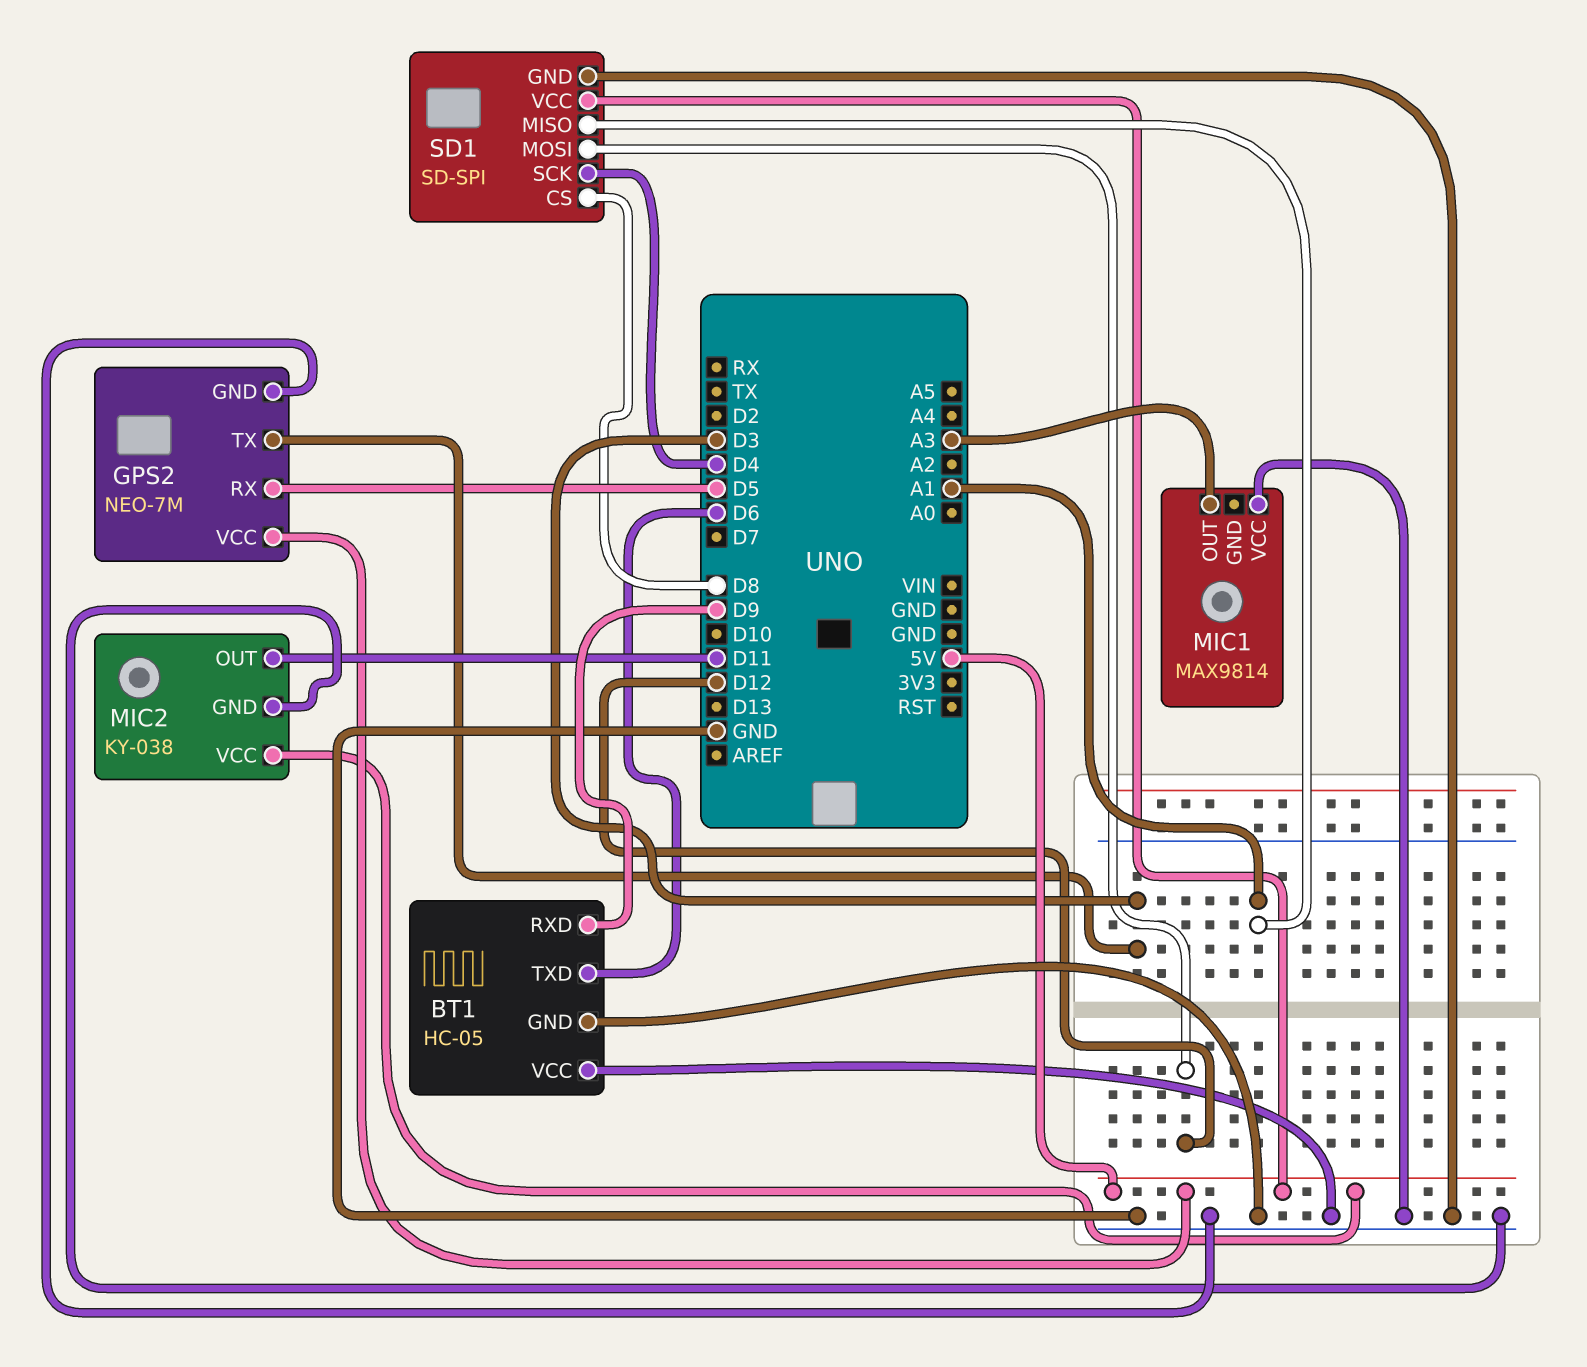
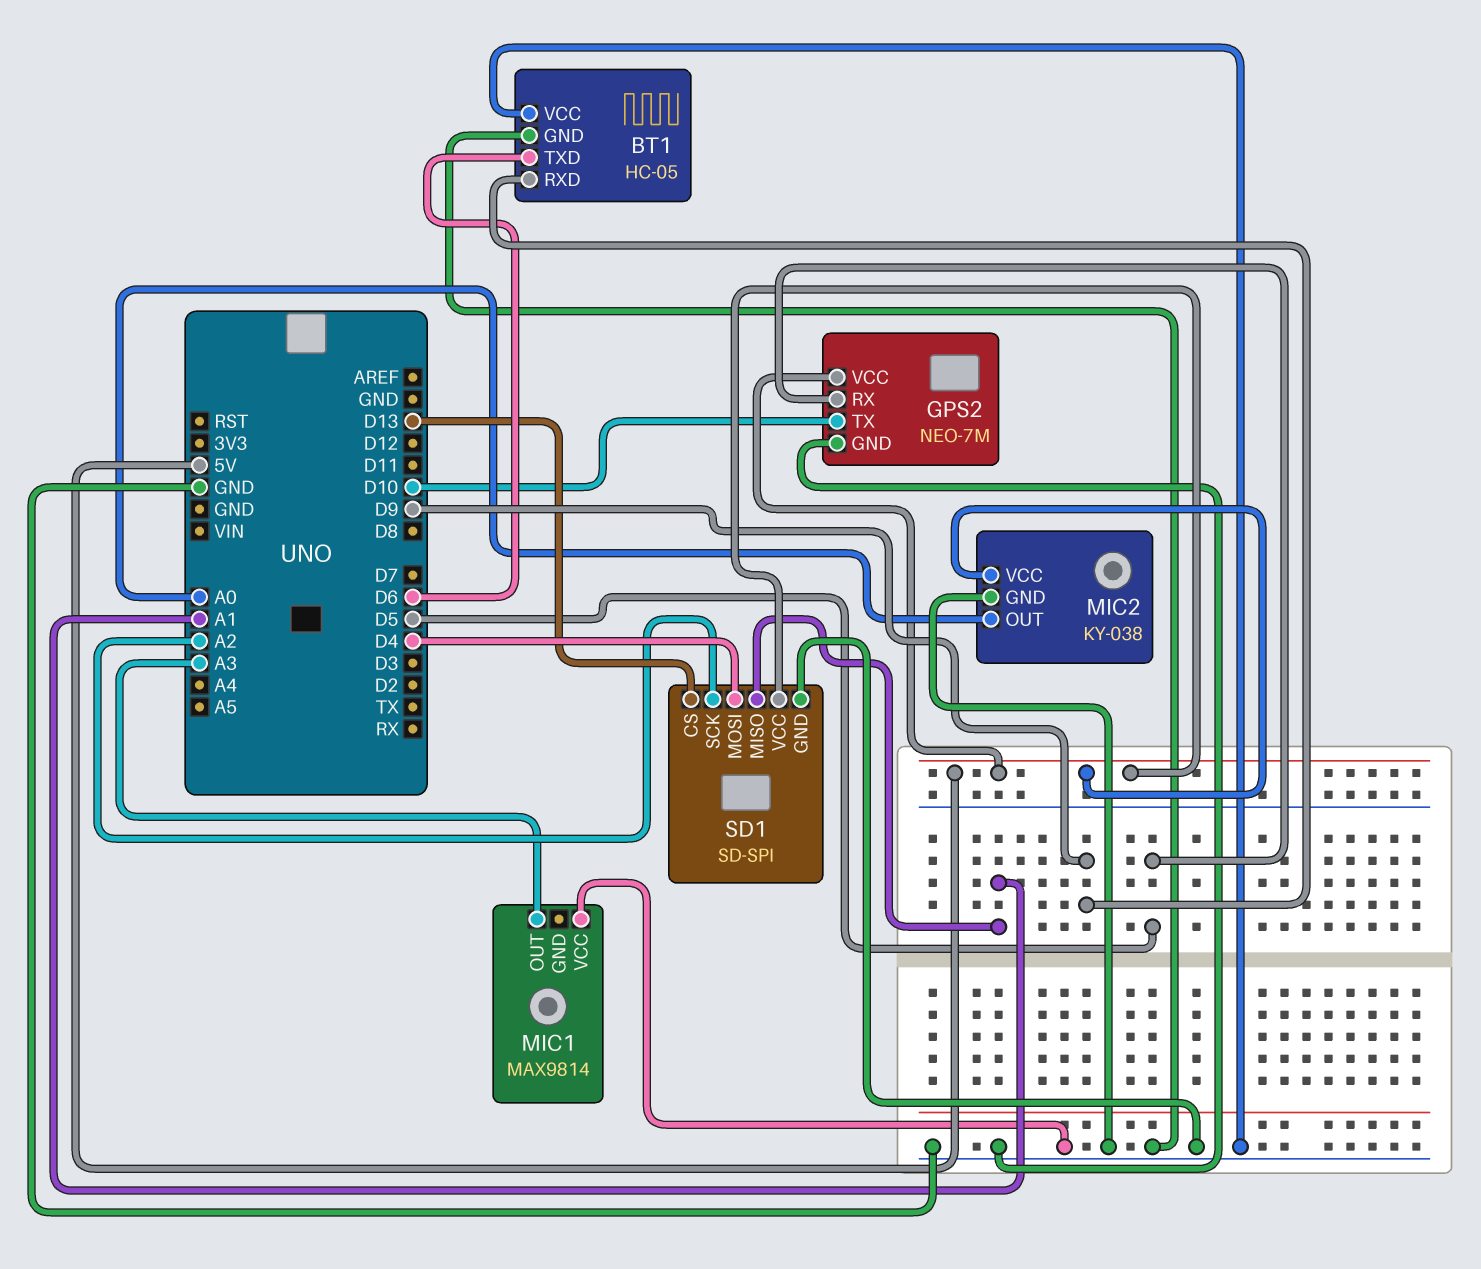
GPS2 pin TX: D3 -> D10
MIC2 pin OUT: D11 -> A0
SD1 pin CS: D8 -> D13
SD1 pin MOSI: D12 -> D4
SD1 pin SCK: D4 -> A2

